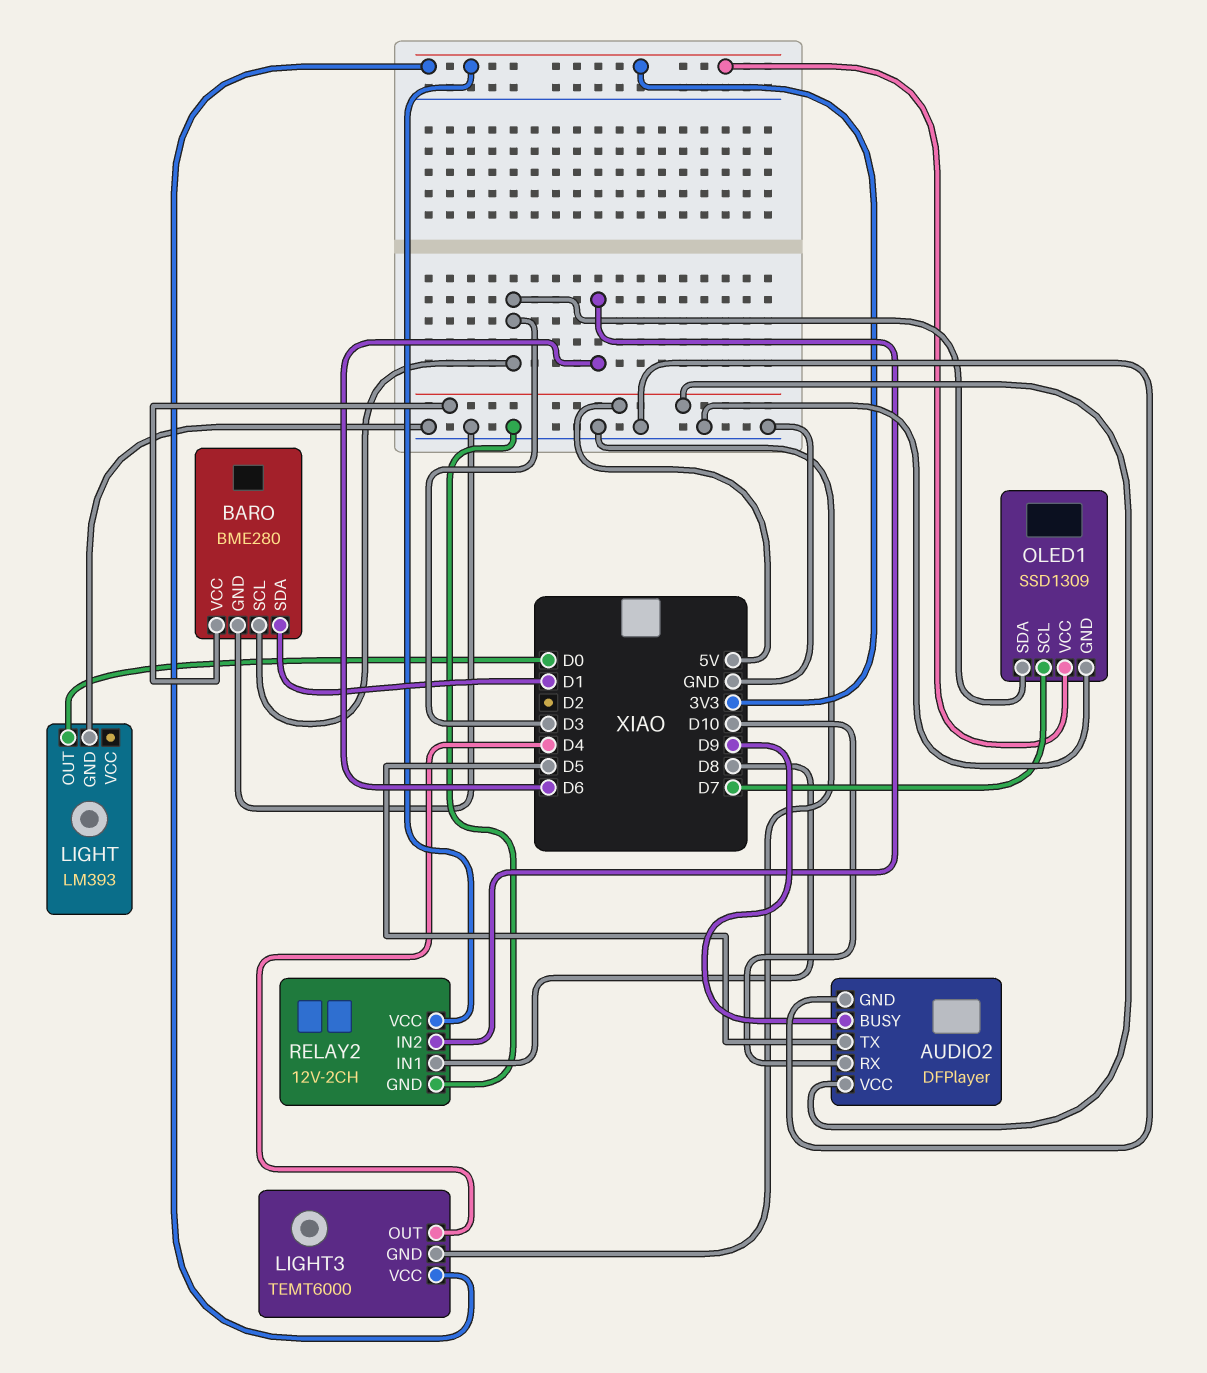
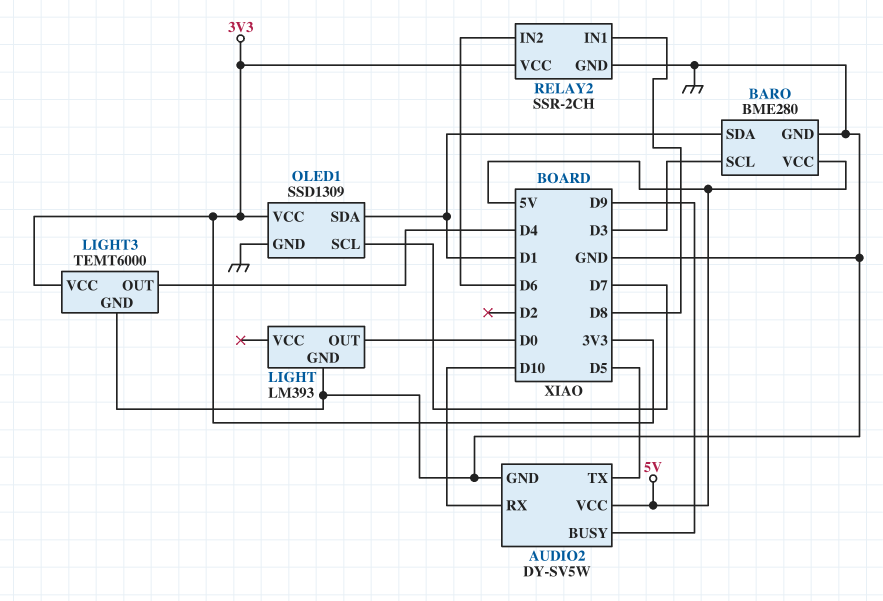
AUDIO2: DFPlayer -> DY-SV5W
OLED1 pin SDA: D3 -> D1
RELAY2: 12V-2CH -> SSR-2CH

